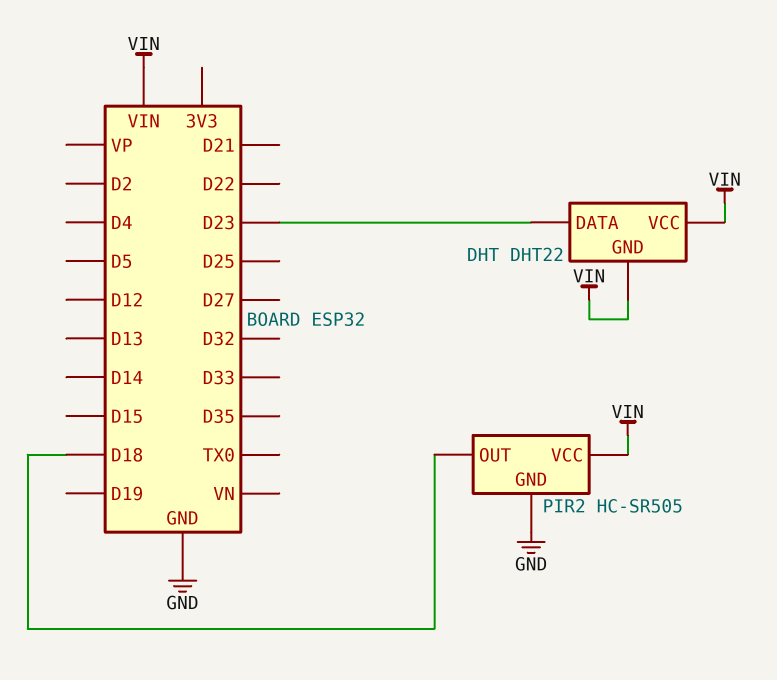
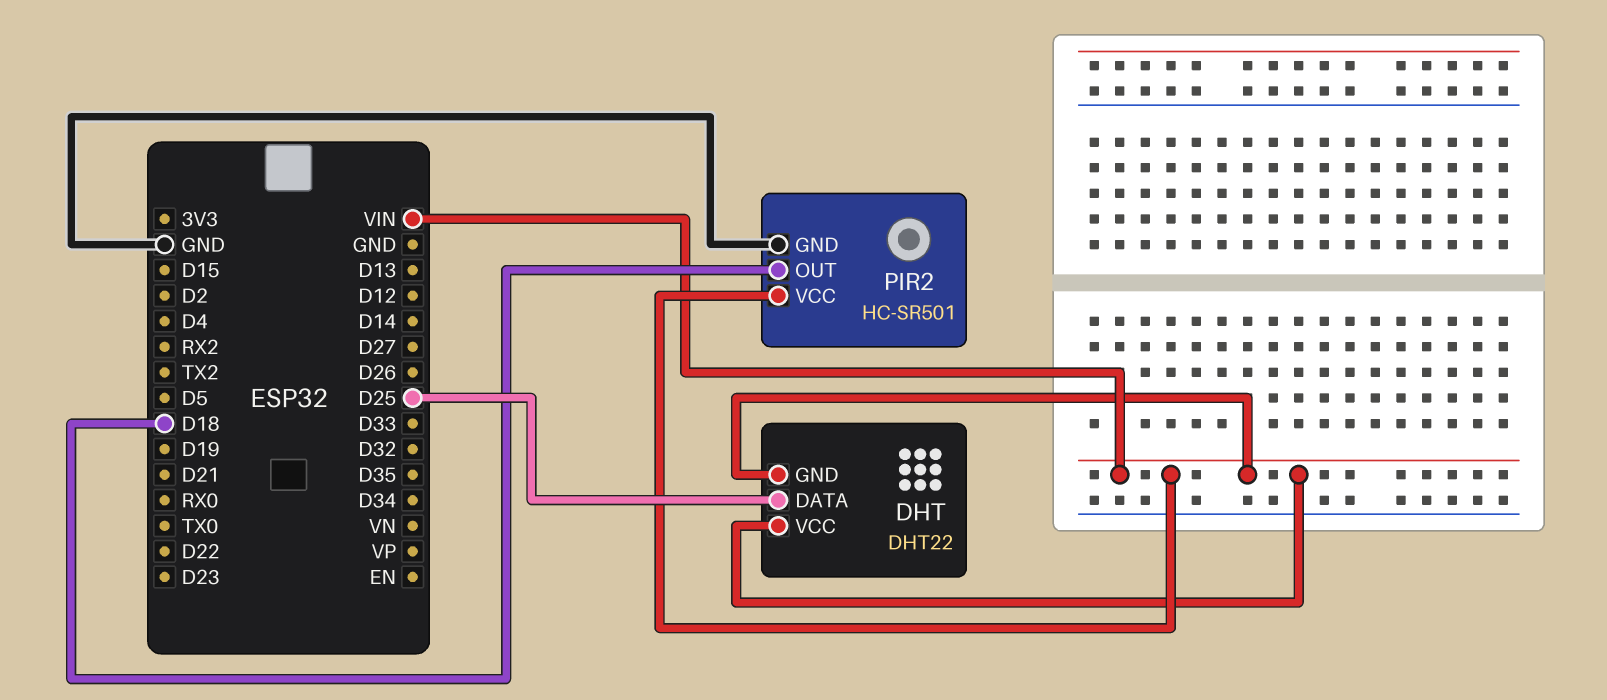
DHT pin DATA: D23 -> D25
PIR2: HC-SR505 -> HC-SR501

